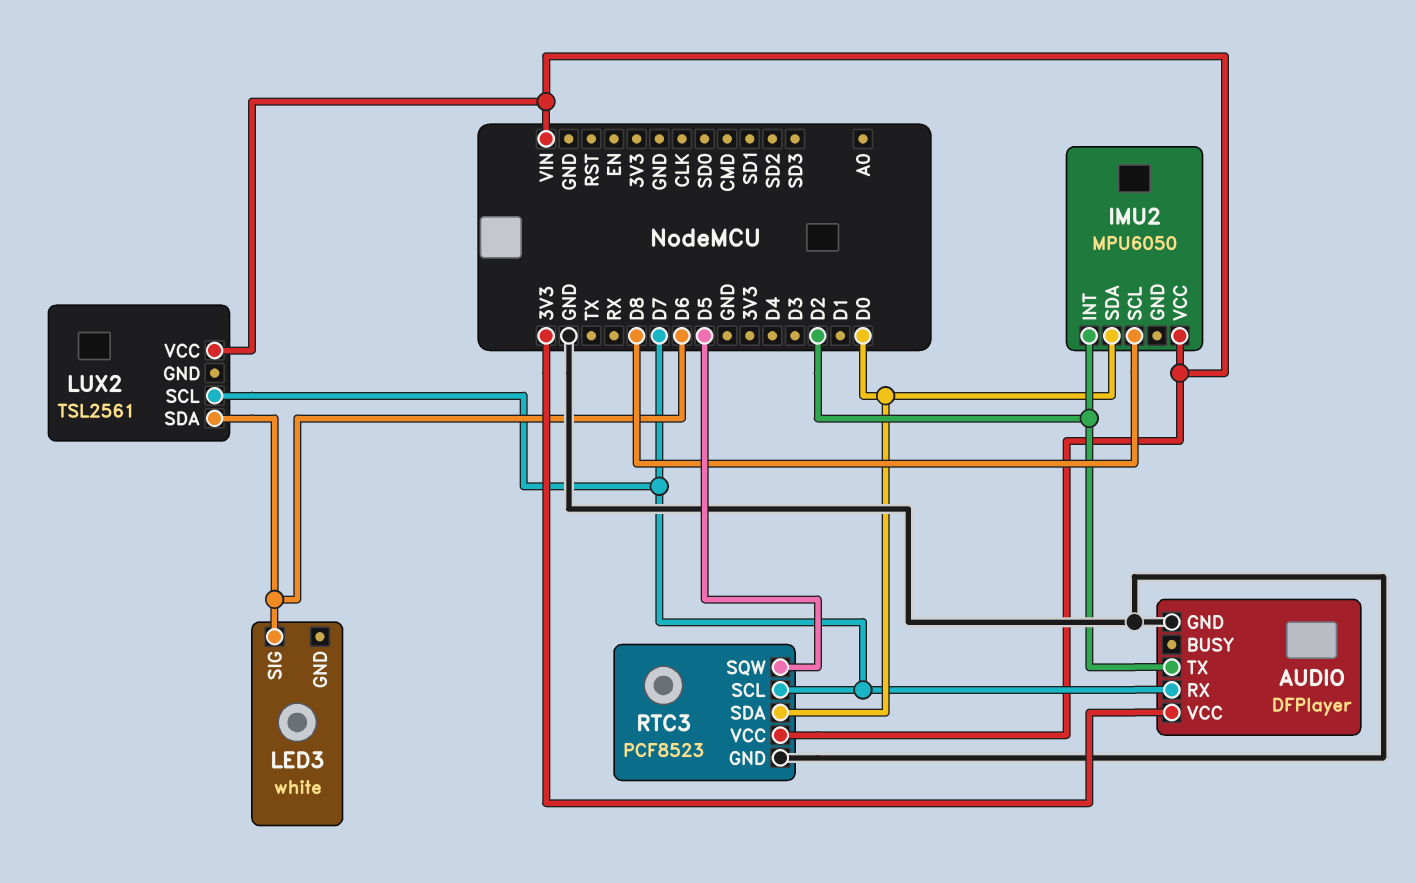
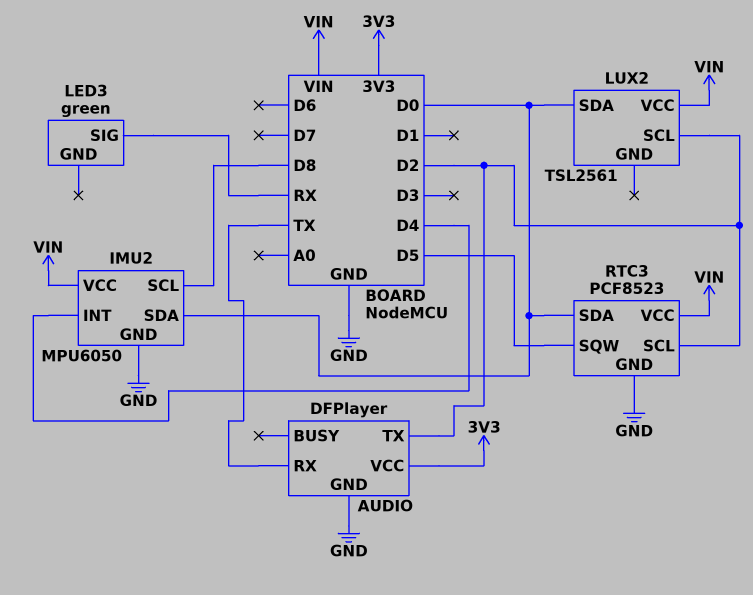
AUDIO pin RX: D7 -> TX
IMU2 pin GND: none -> GND
IMU2 pin INT: D2 -> D4
LED3: white -> green
LED3 pin SIG: D6 -> RX
LUX2 pin SCL: D7 -> D2
LUX2 pin SDA: D6 -> D0
RTC3 pin SCL: D7 -> D2

